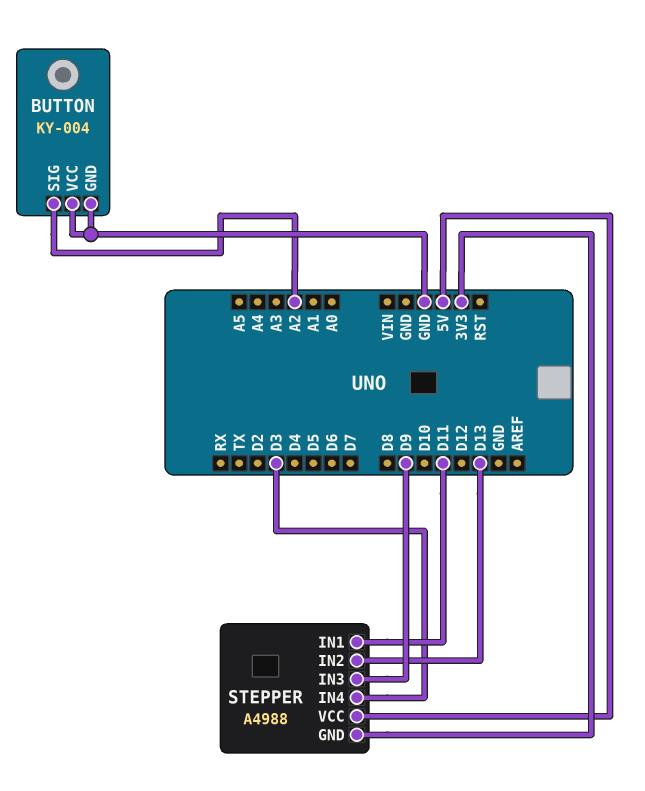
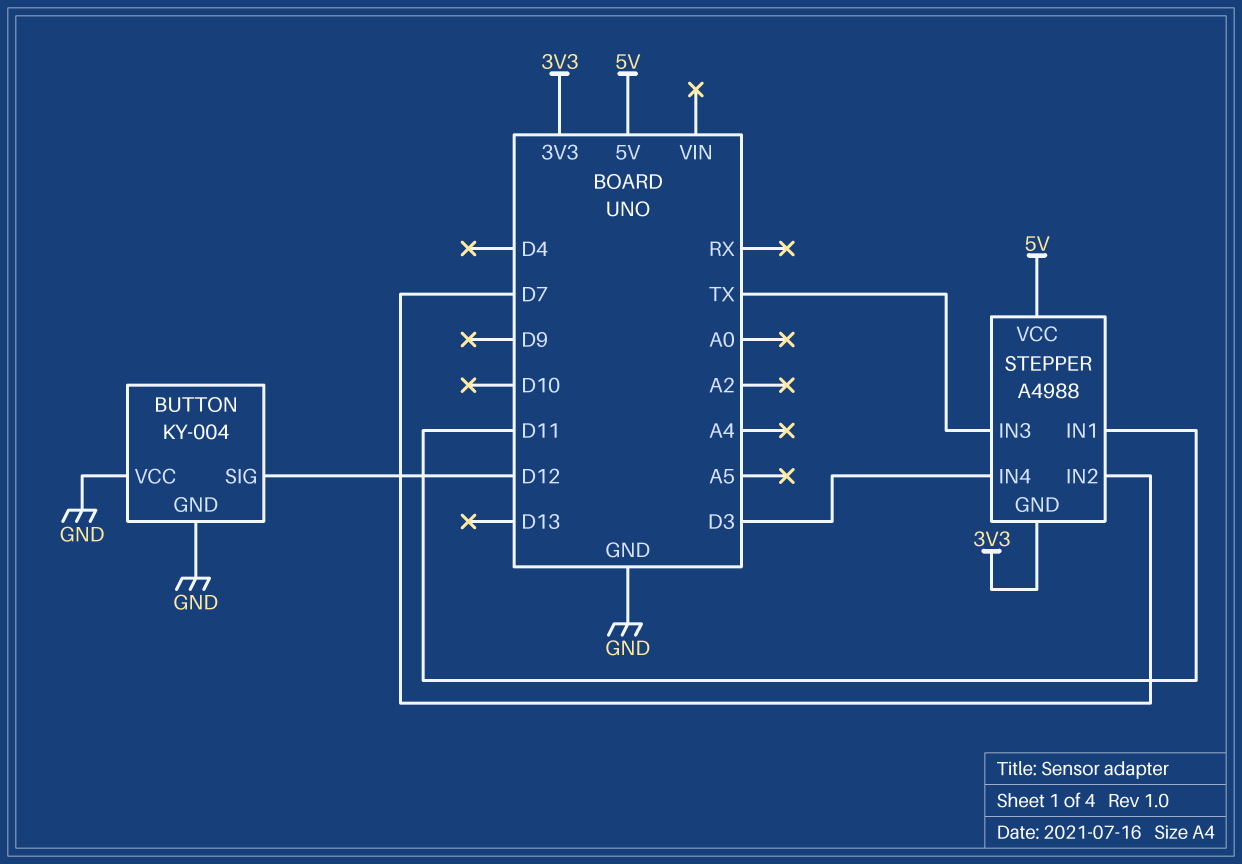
BUTTON pin SIG: A2 -> D12
STEPPER pin IN2: D13 -> D7
STEPPER pin IN3: D9 -> TX

